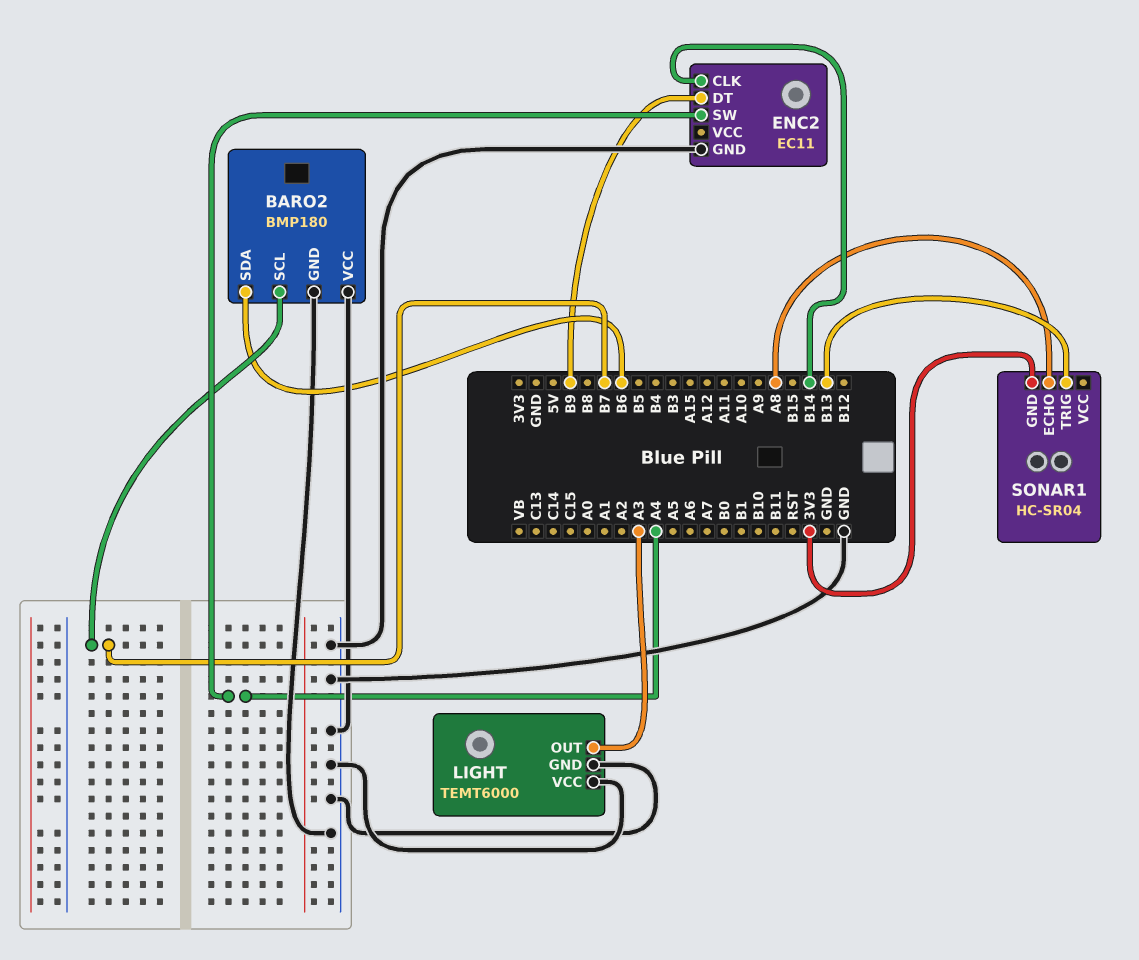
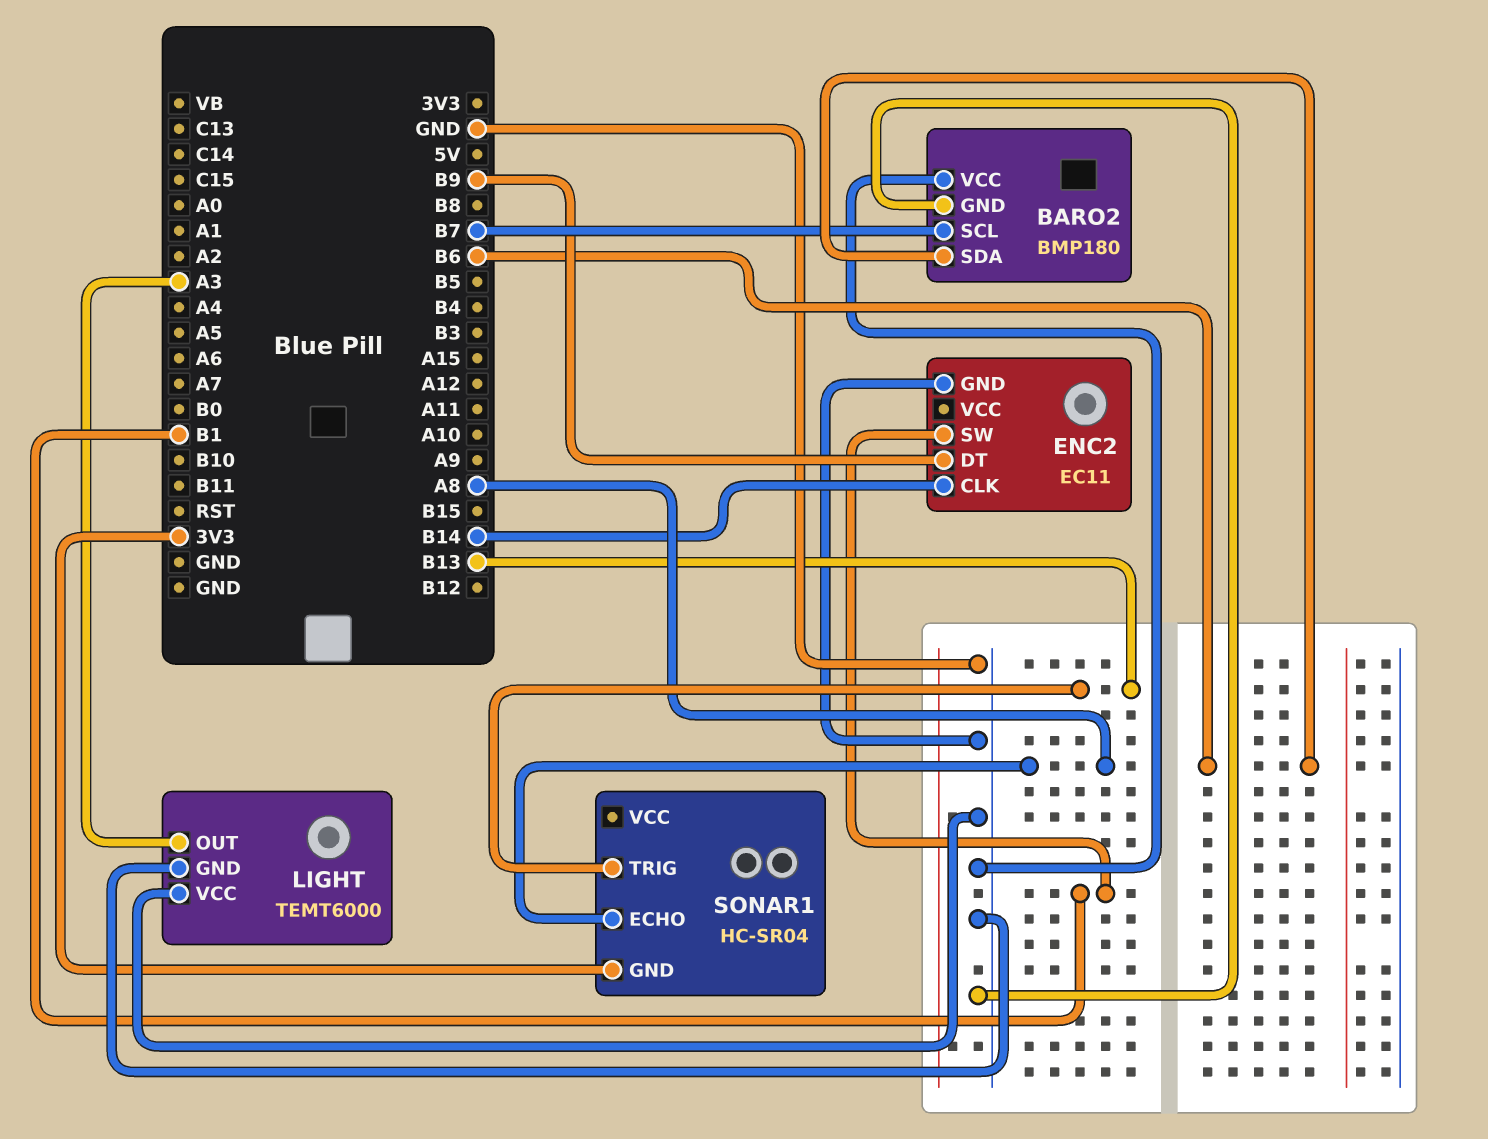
ENC2 pin SW: A4 -> B1

